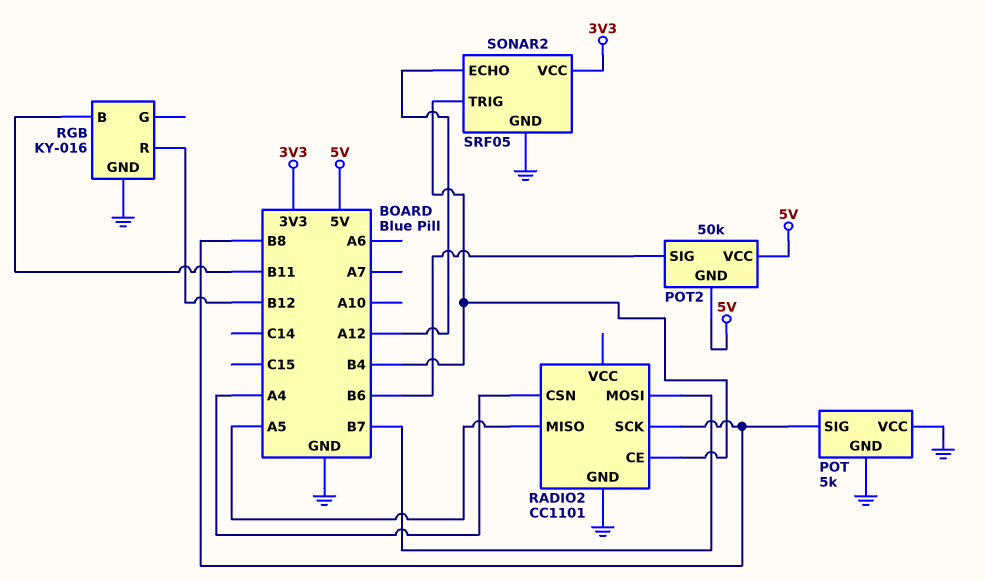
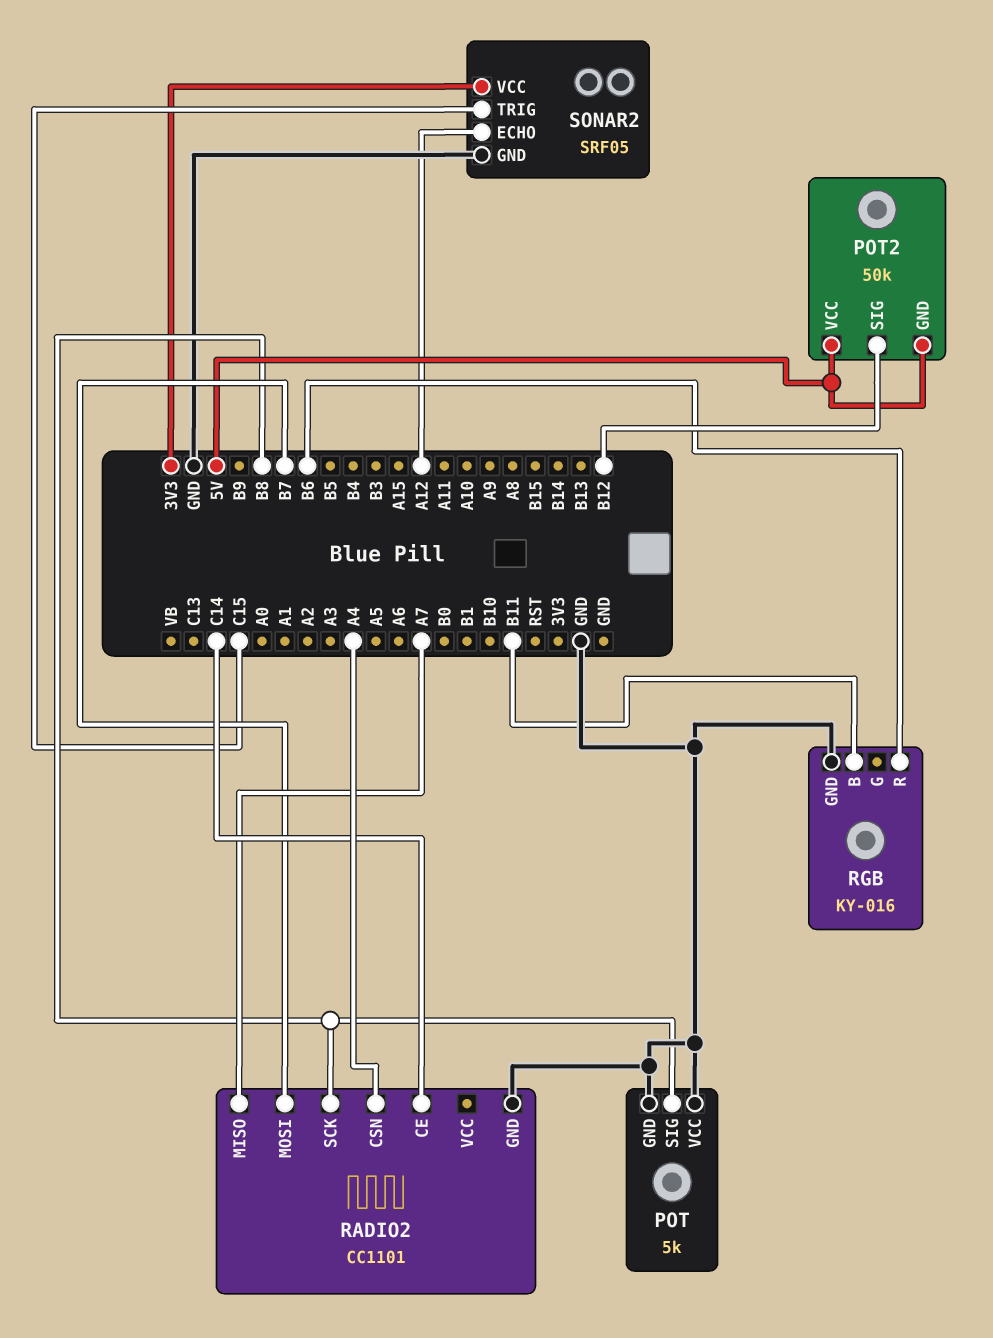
POT2 pin SIG: B6 -> B12
RADIO2 pin CE: B4 -> C14
RADIO2 pin MISO: A5 -> A7
RGB pin R: B12 -> B6
SONAR2 pin TRIG: B4 -> C15

